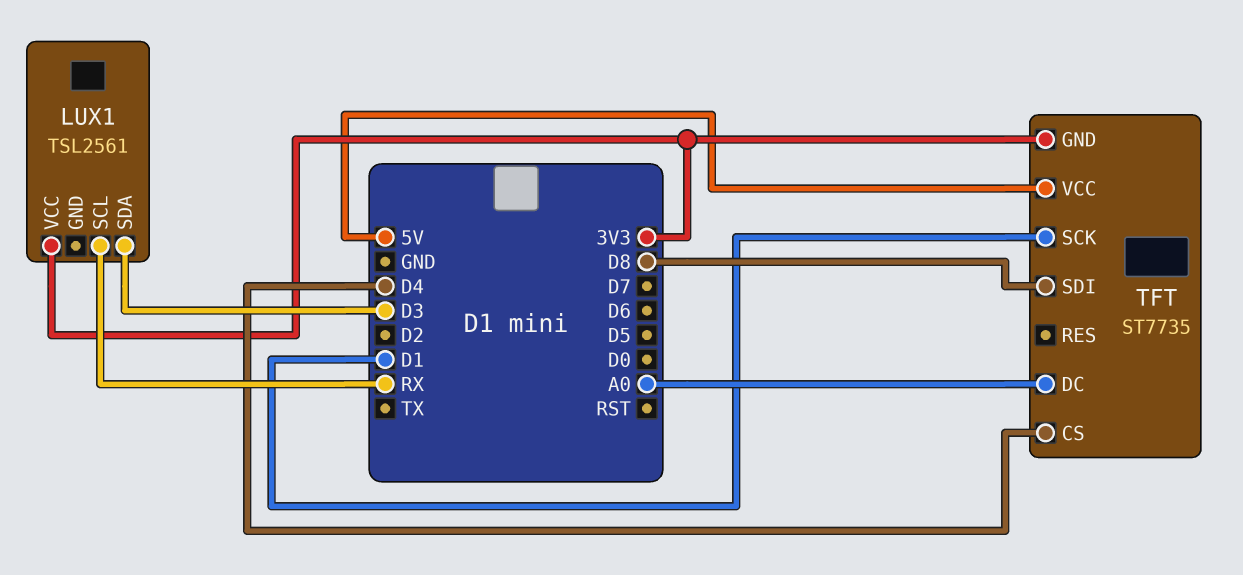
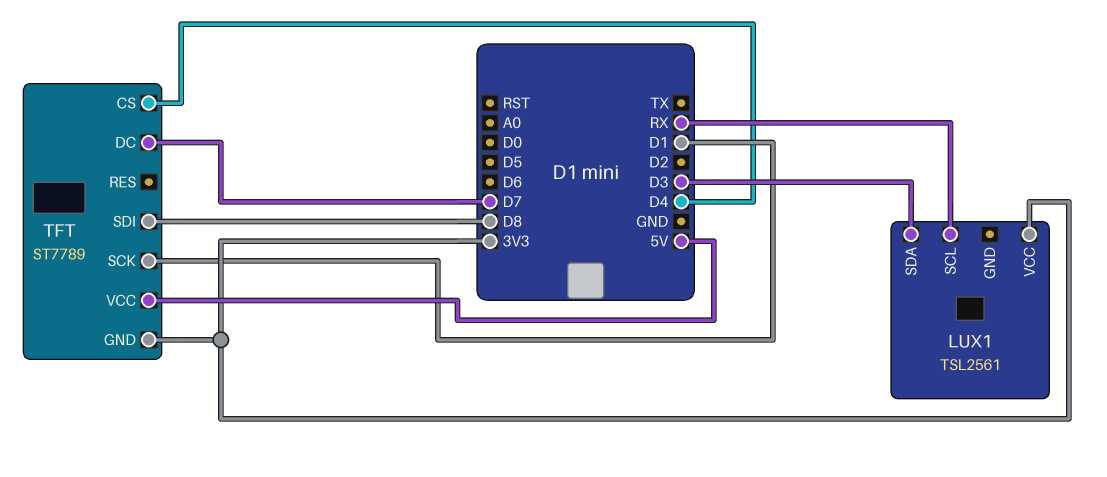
TFT: ST7735 -> ST7789
TFT pin DC: A0 -> D7

